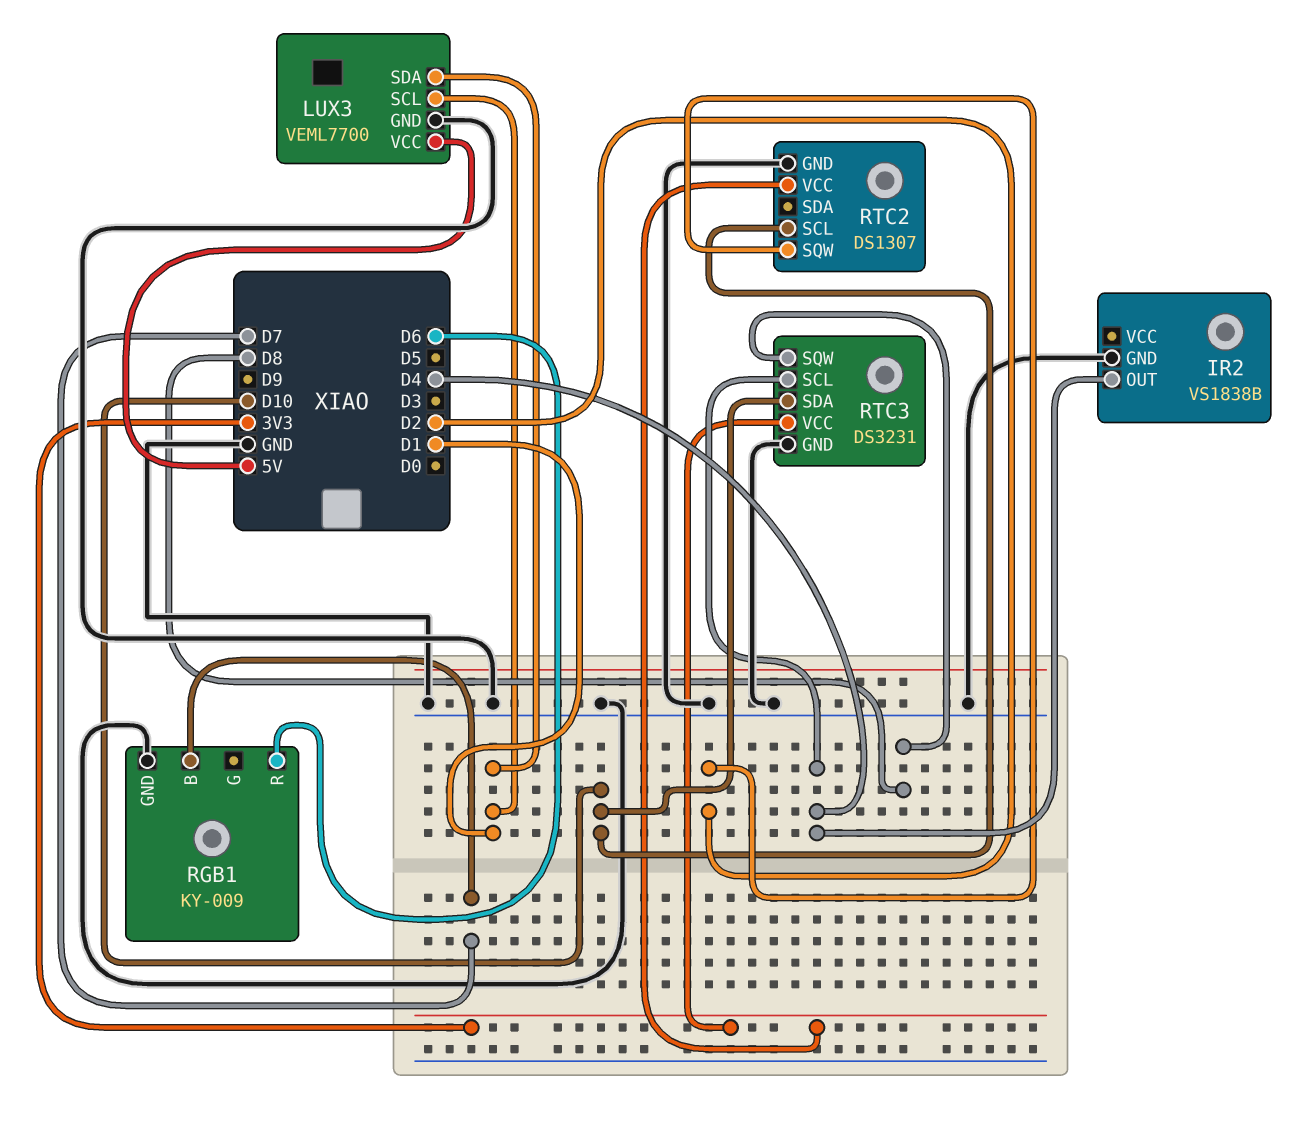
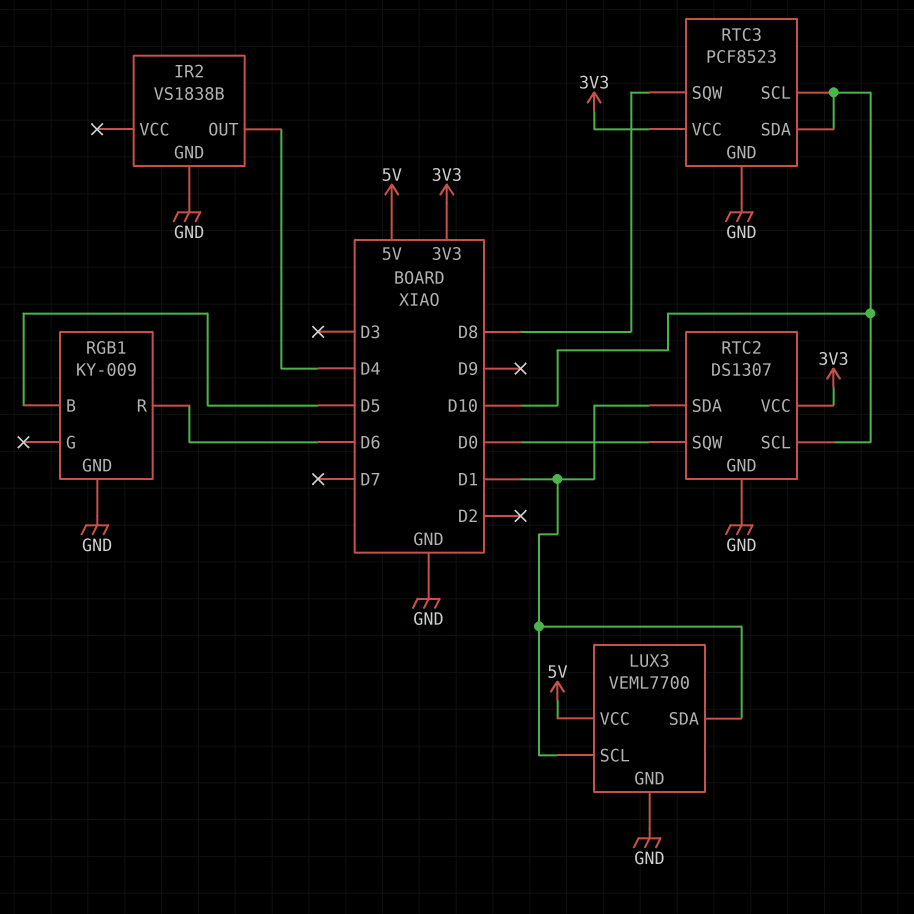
RGB1 pin B: D7 -> D5
RTC2 pin SDA: none -> D1
RTC2 pin SQW: D2 -> D0
RTC3: DS3231 -> PCF8523
RTC3 pin SCL: D4 -> D10

